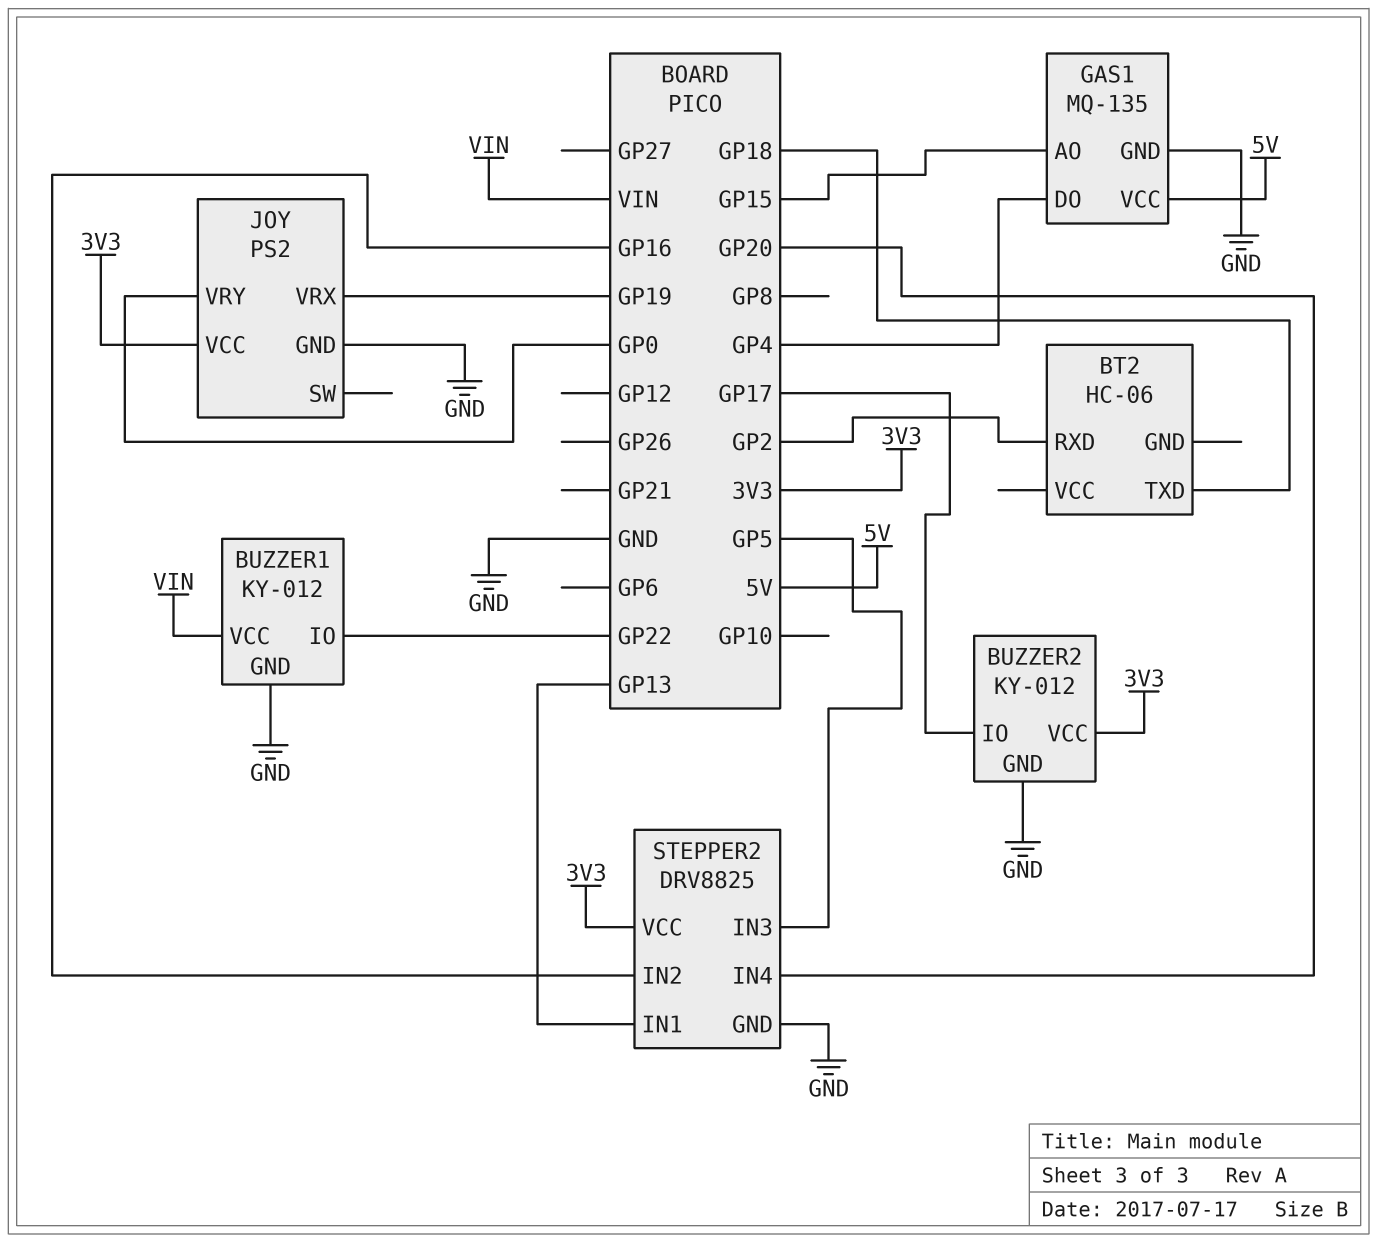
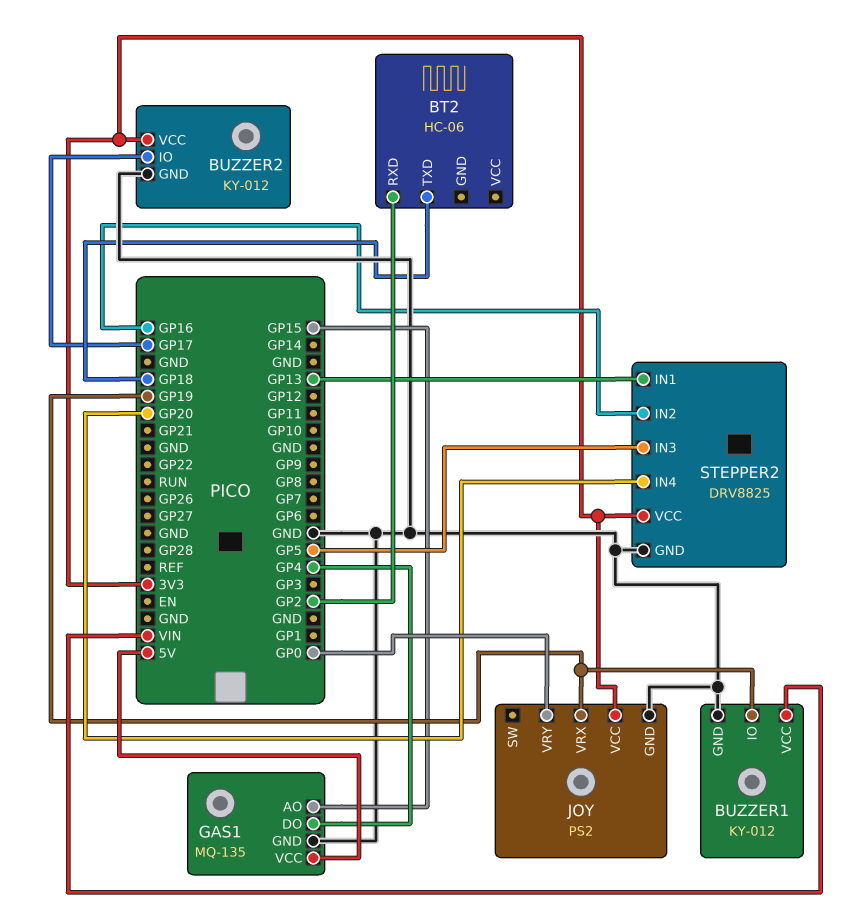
BUZZER1 pin IO: GP22 -> GP19

